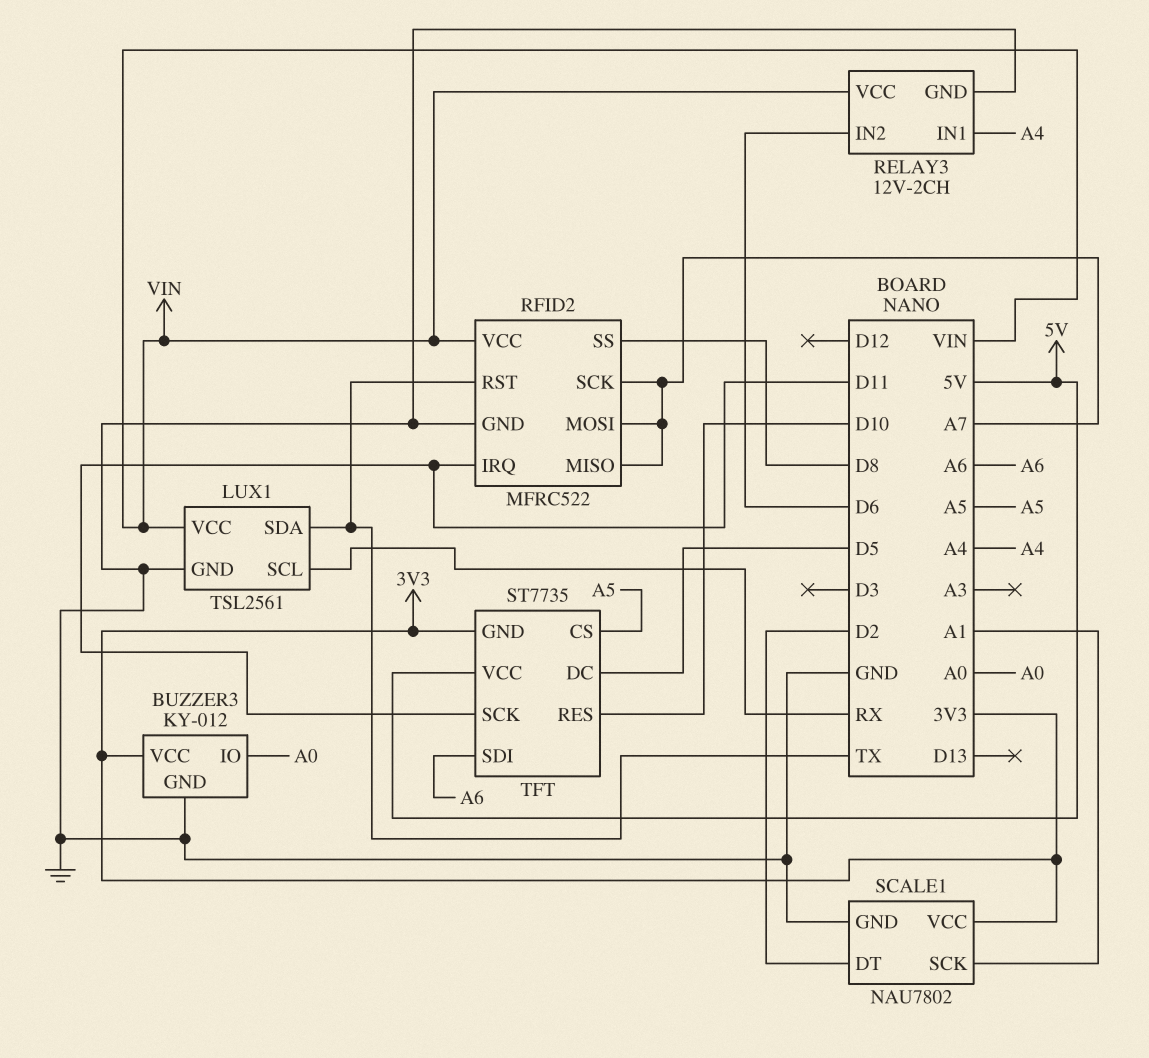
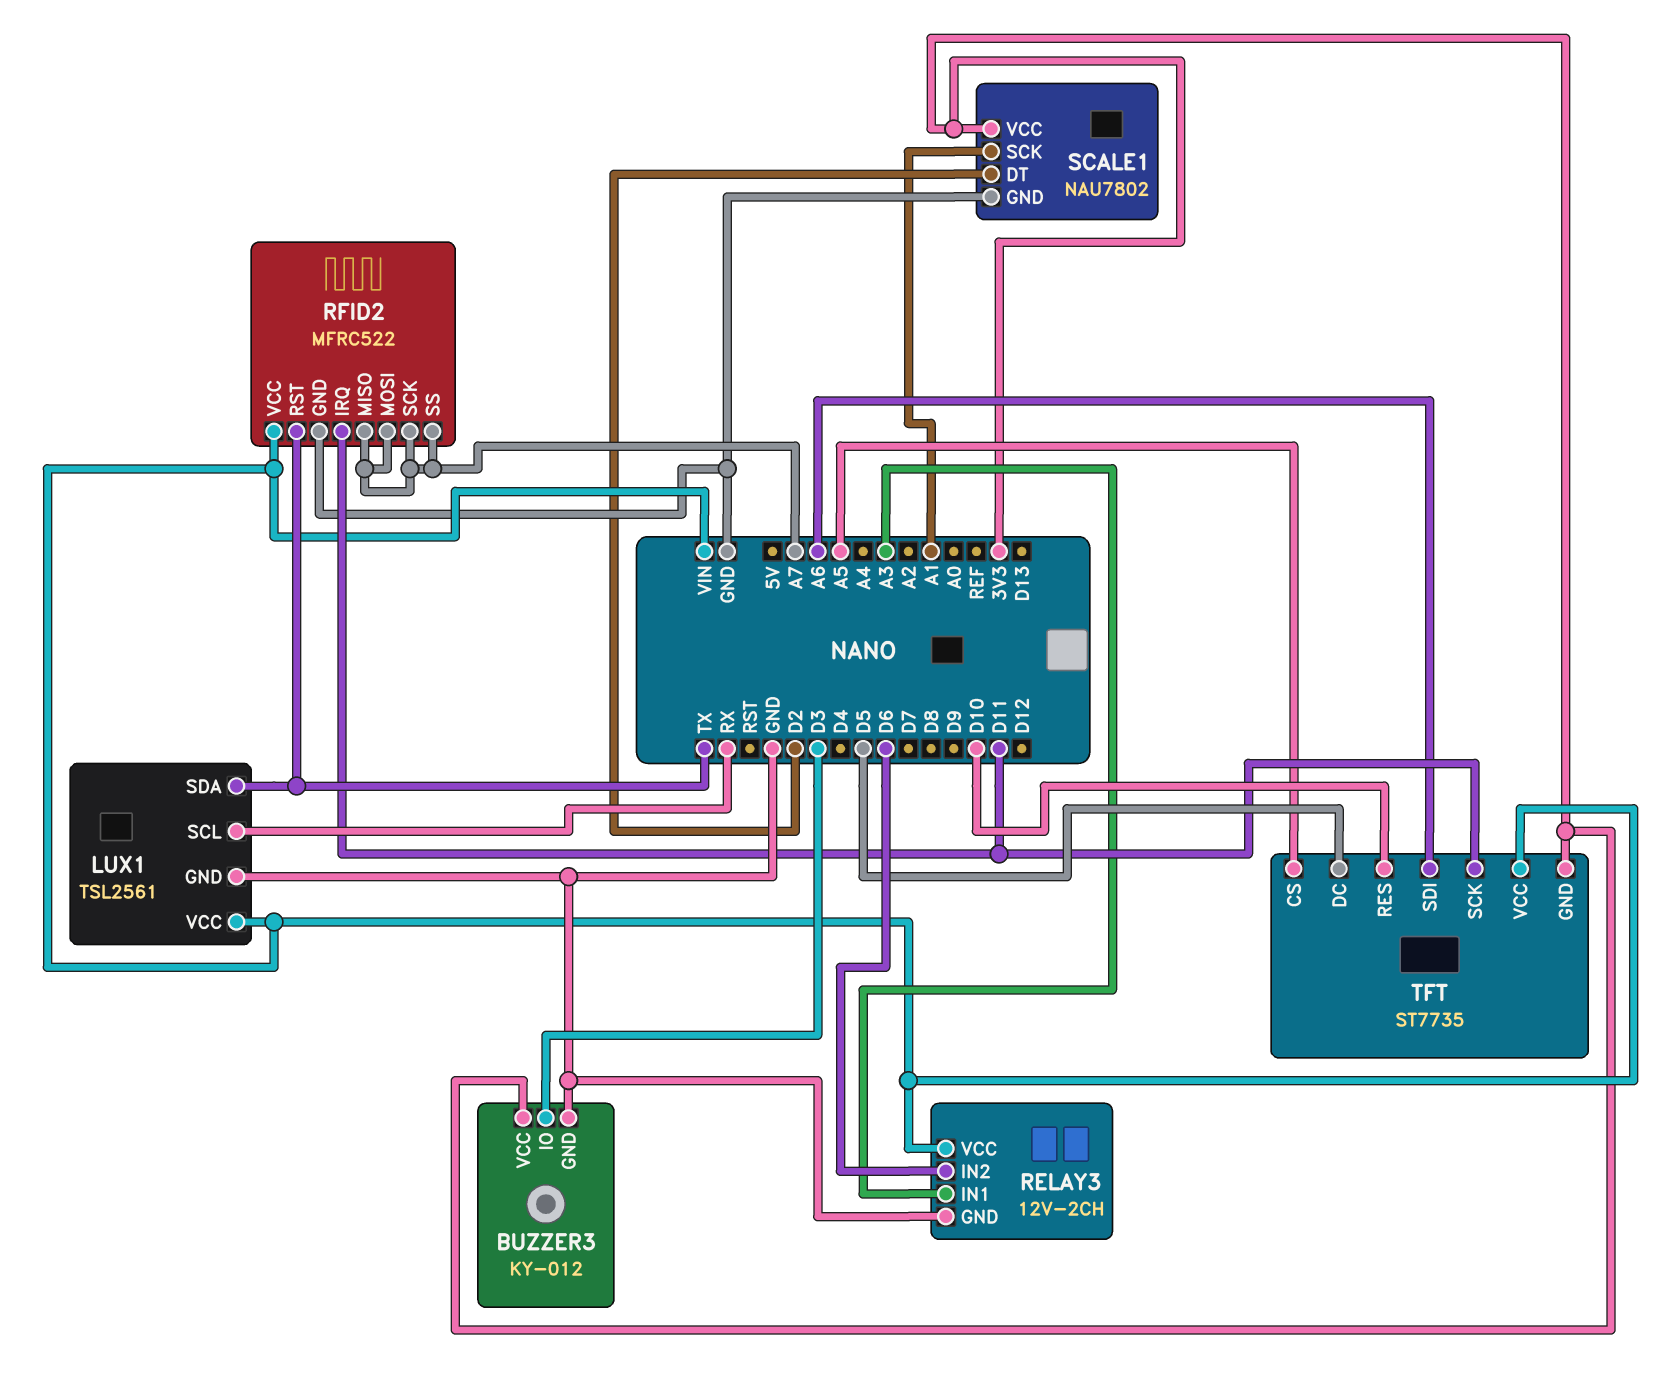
BUZZER3 pin IO: A0 -> D3
RELAY3 pin IN1: A4 -> A3
RFID2 pin SS: D8 -> A7
TFT pin VCC: 5V -> VIN

